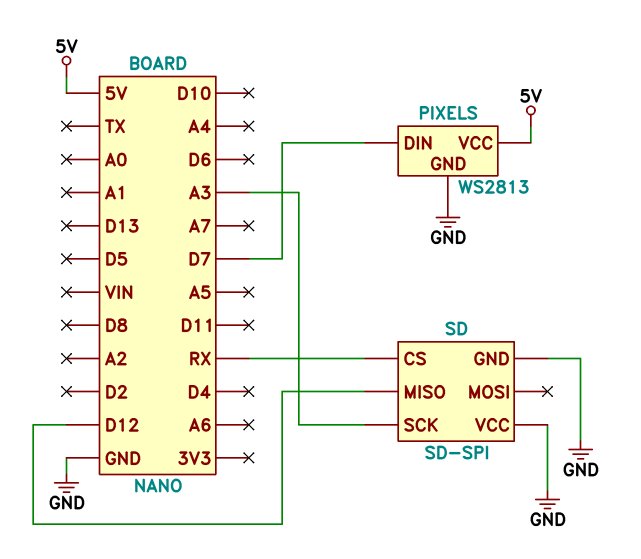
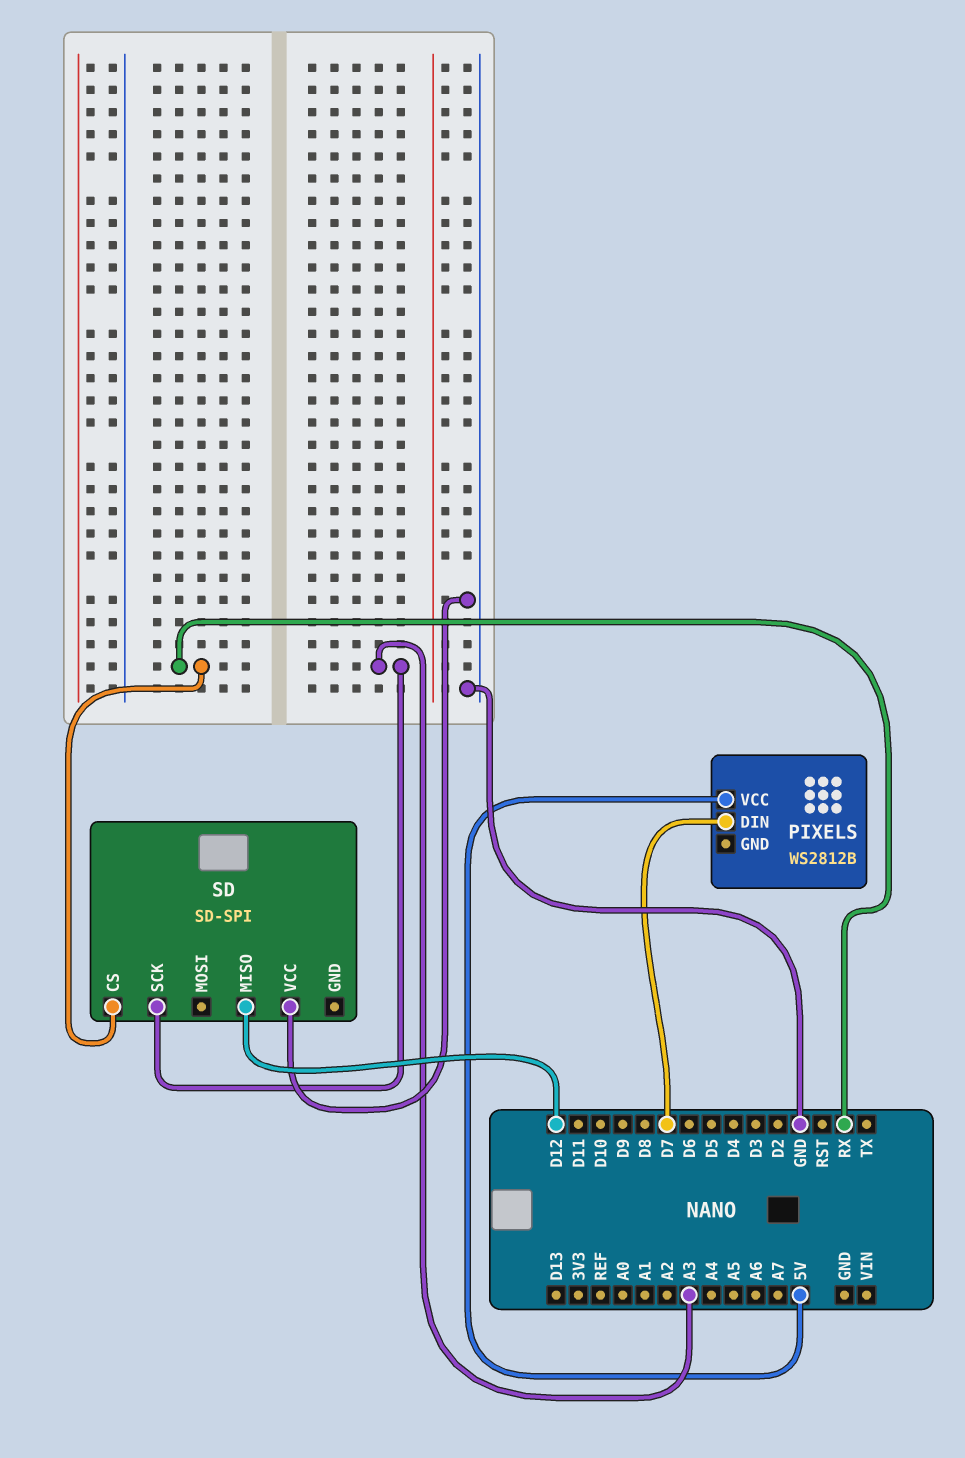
PIXELS: WS2813 -> WS2812B
PIXELS pin GND: GND -> none
SD pin GND: GND -> none

